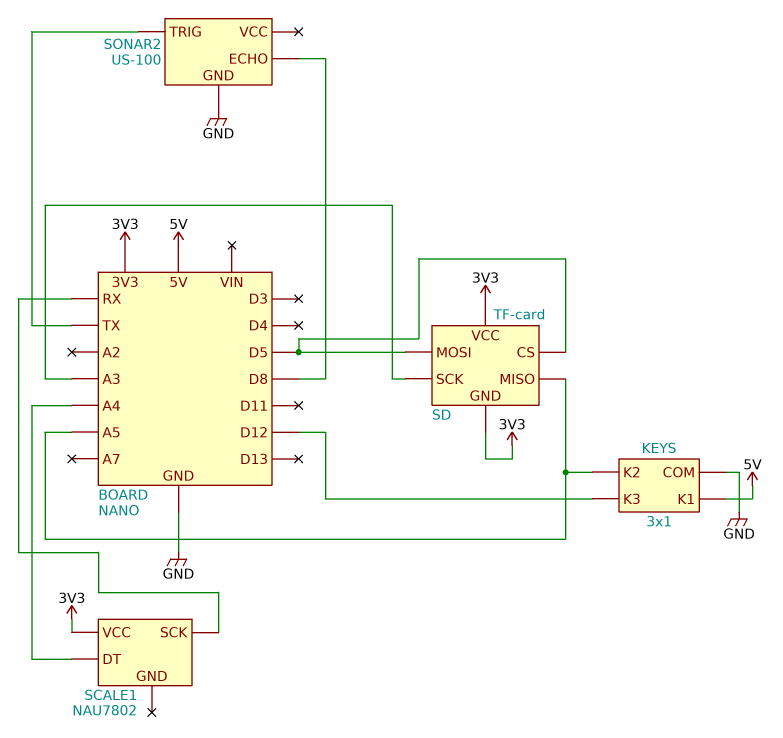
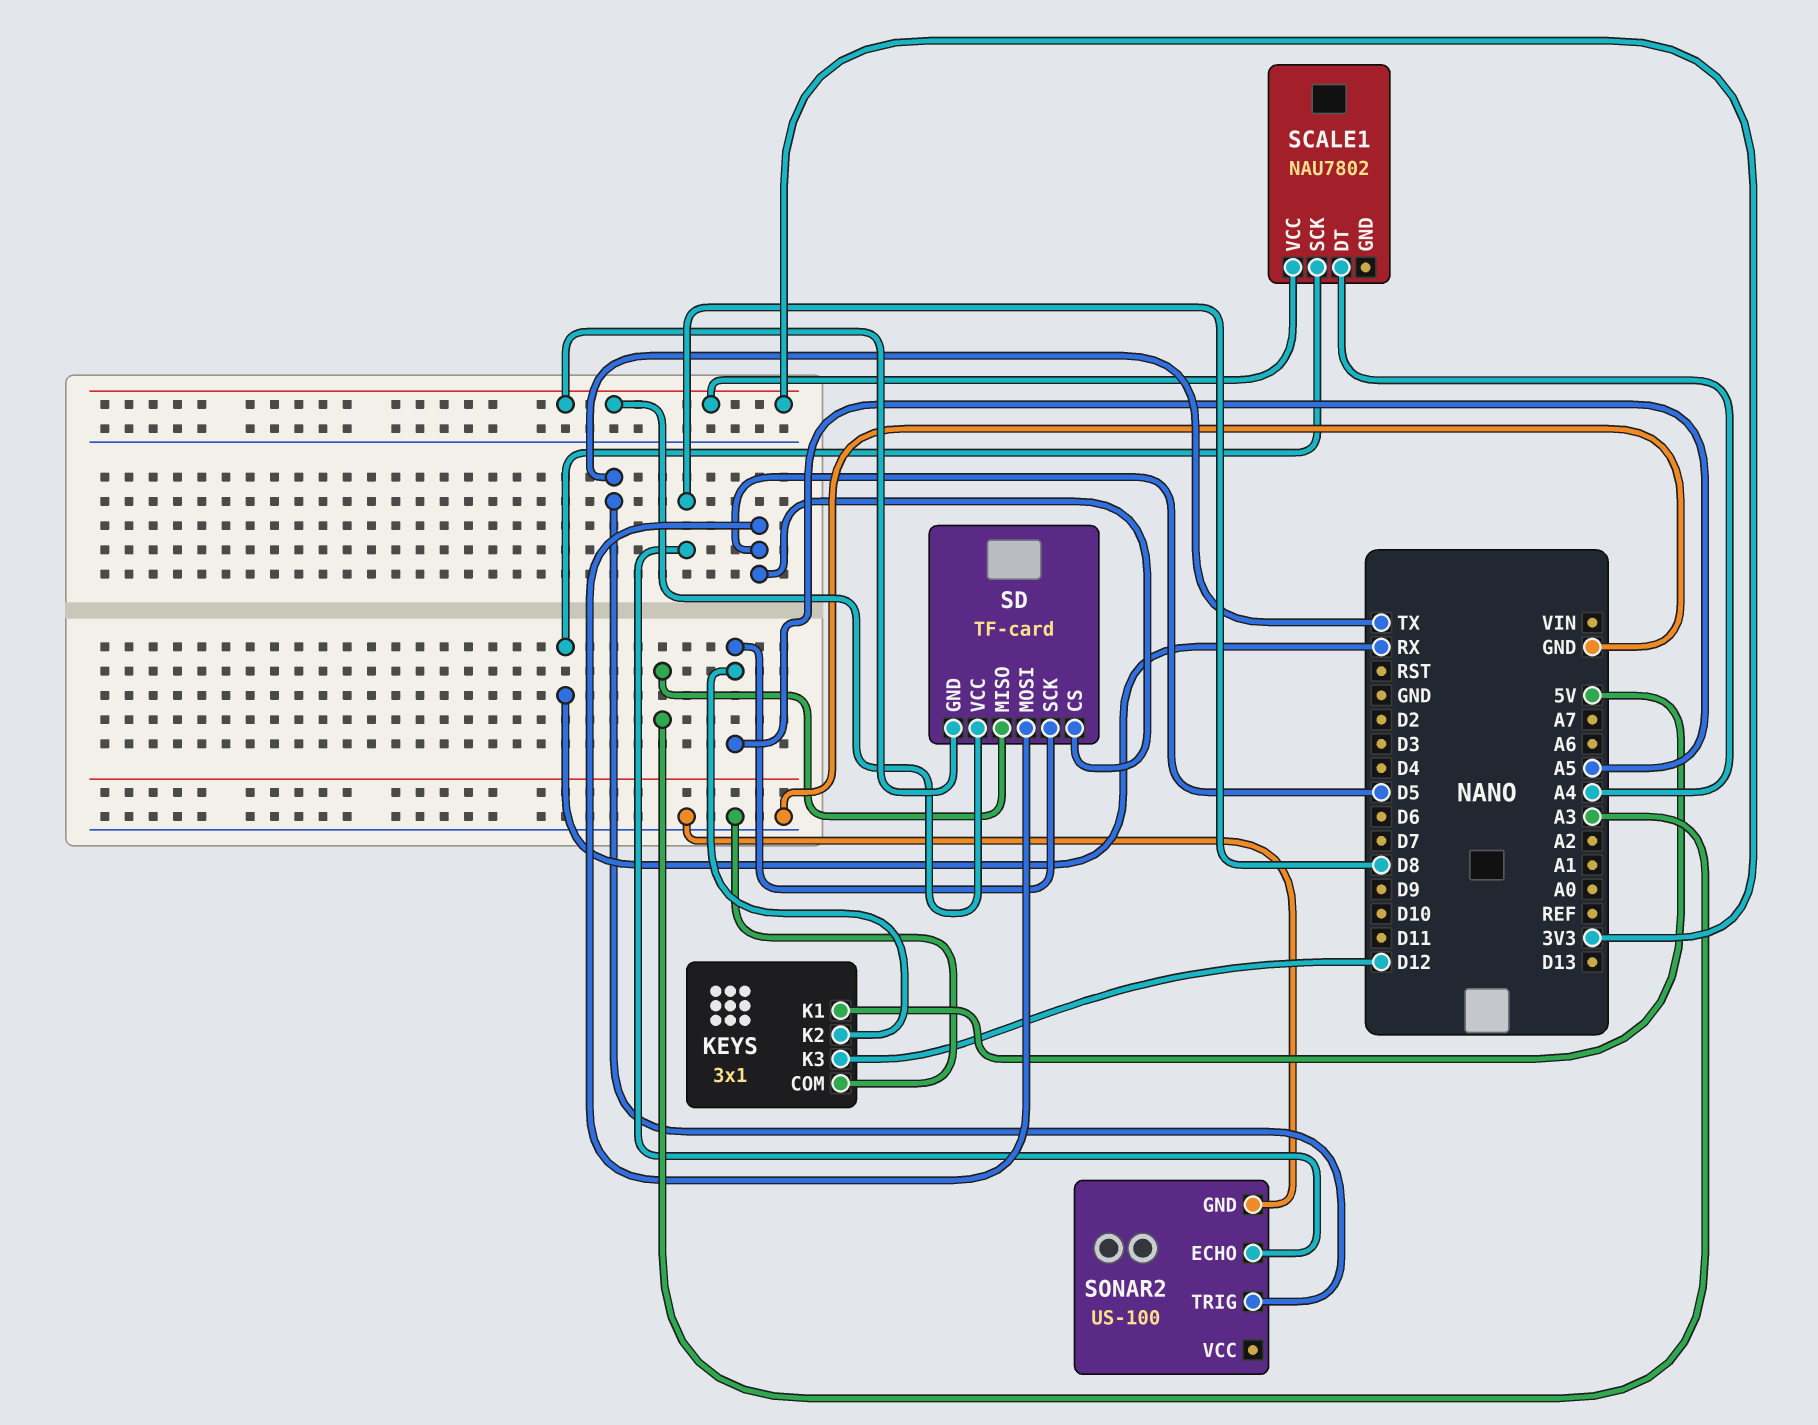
SD pin MISO: A5 -> A3
SD pin SCK: A3 -> A5

